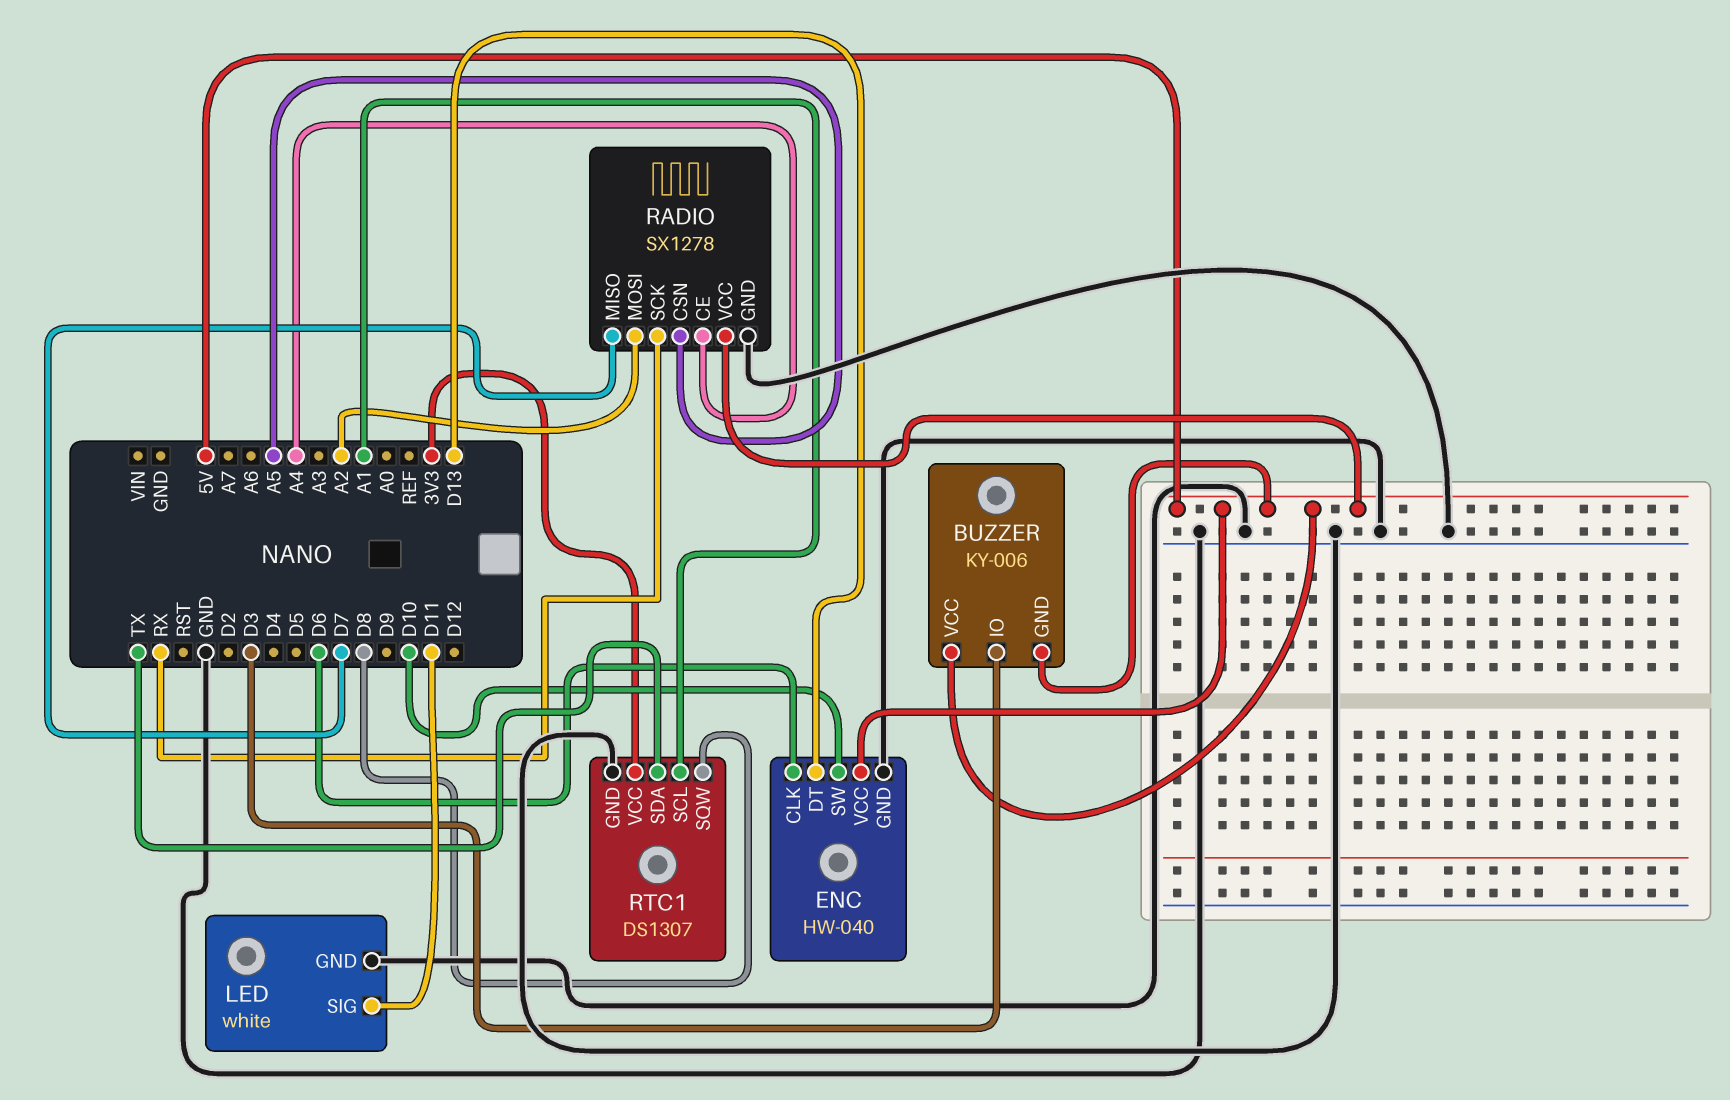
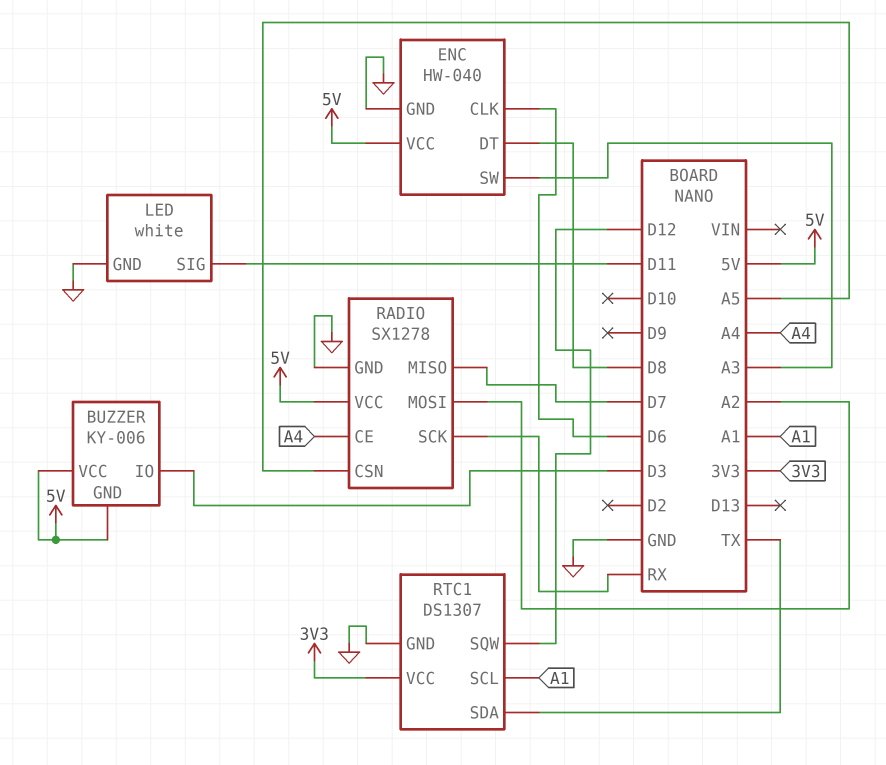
ENC pin DT: D13 -> D8
ENC pin SW: D10 -> A3
RTC1 pin SQW: D8 -> D12

